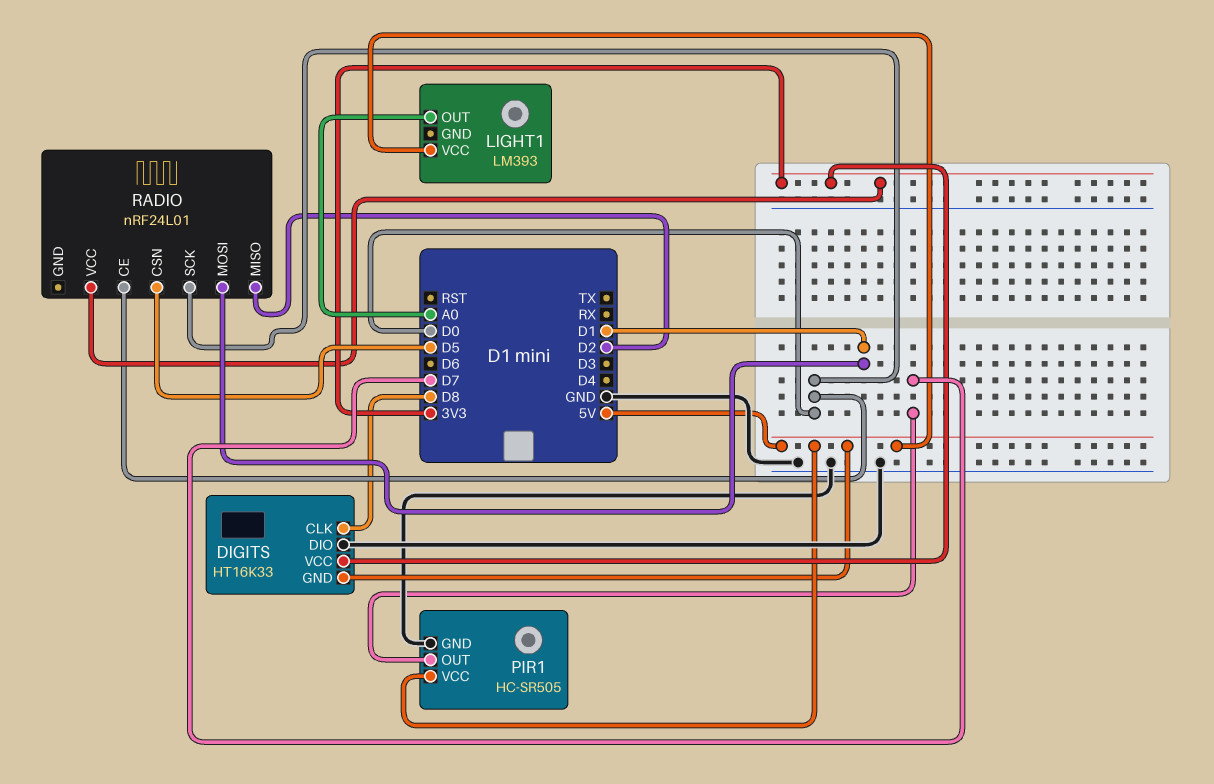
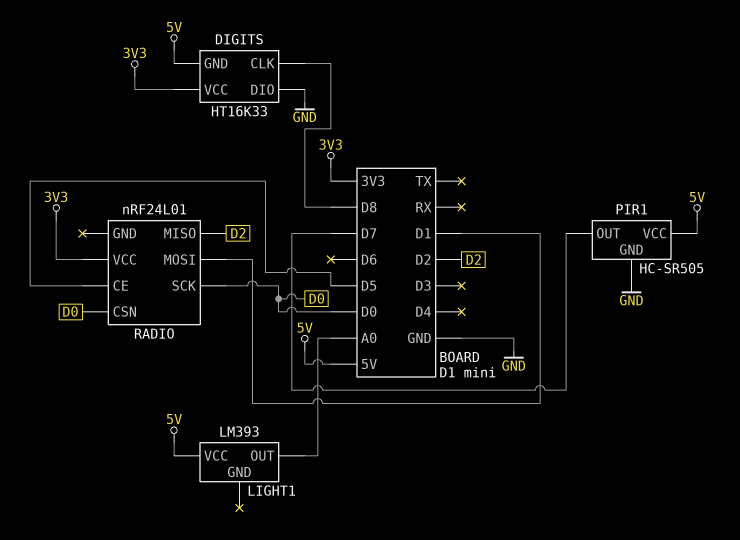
RADIO pin CE: D0 -> D5
RADIO pin CSN: D5 -> D0

